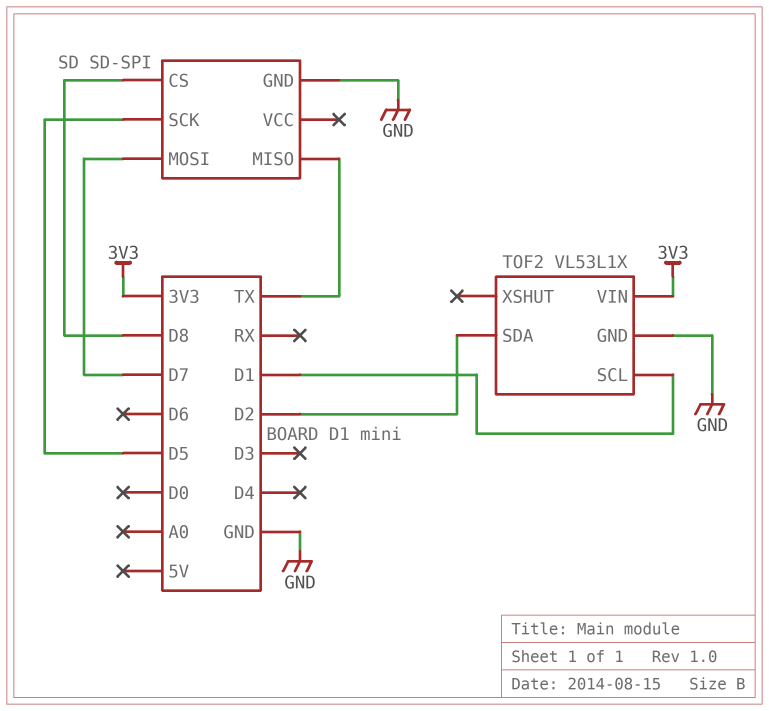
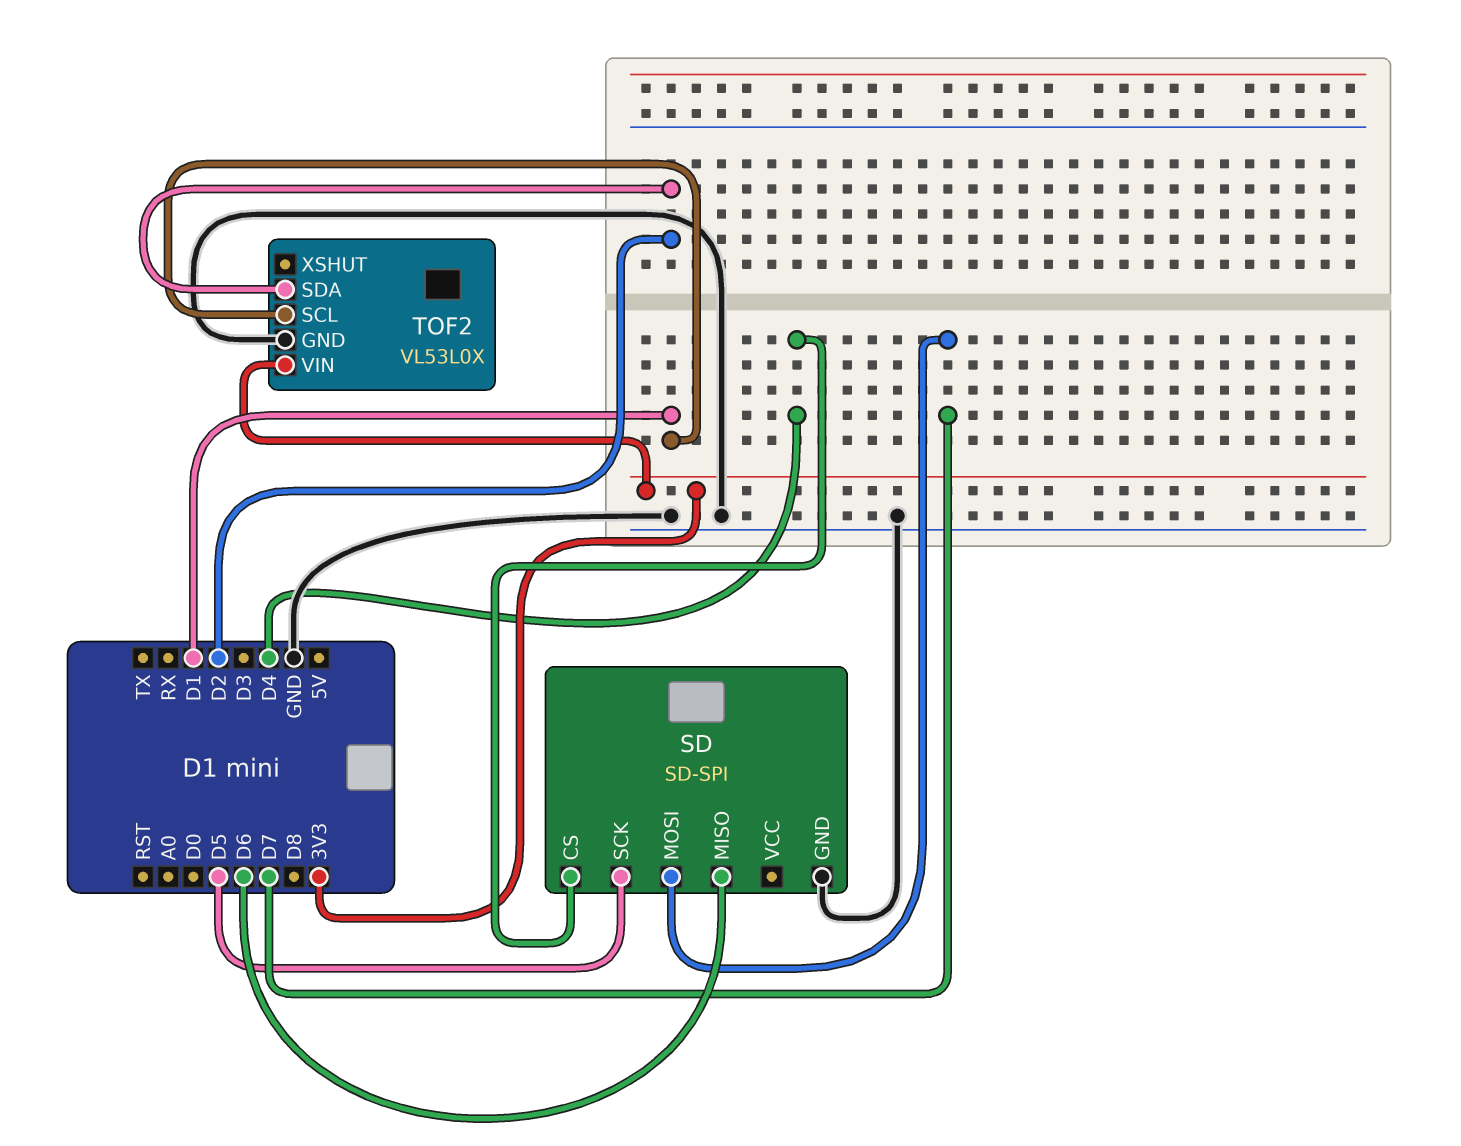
SD pin CS: D8 -> D4
SD pin MISO: TX -> D6
TOF2: VL53L1X -> VL53L0X

